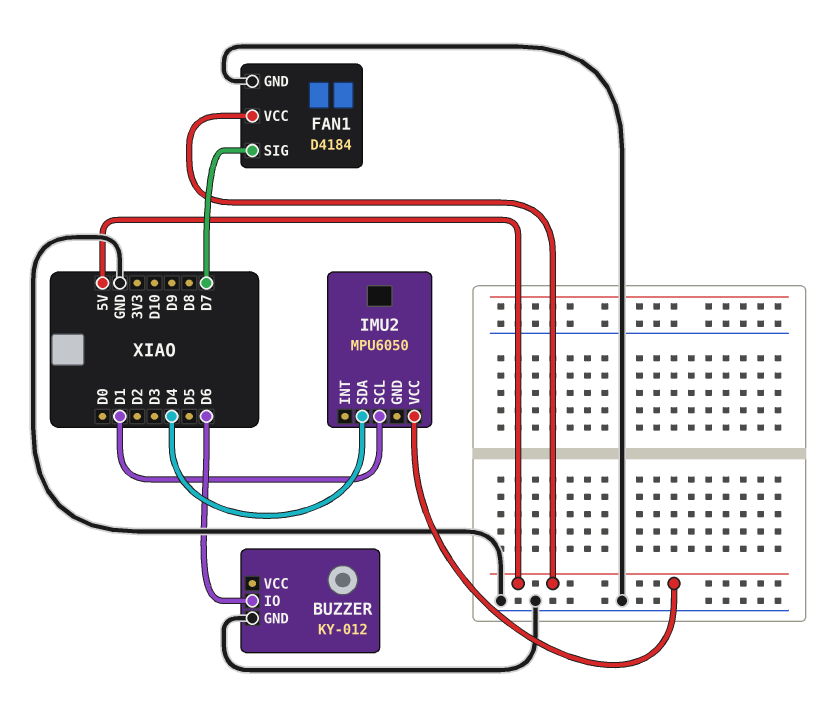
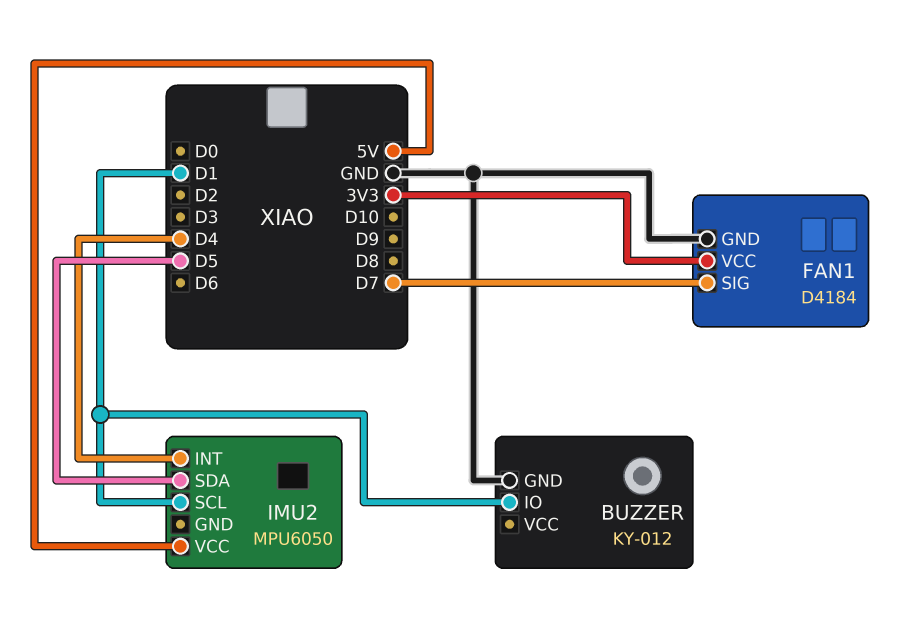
BUZZER pin IO: D6 -> D1
FAN1 pin VCC: 5V -> 3V3
IMU2 pin INT: none -> D4
IMU2 pin SDA: D4 -> D5

